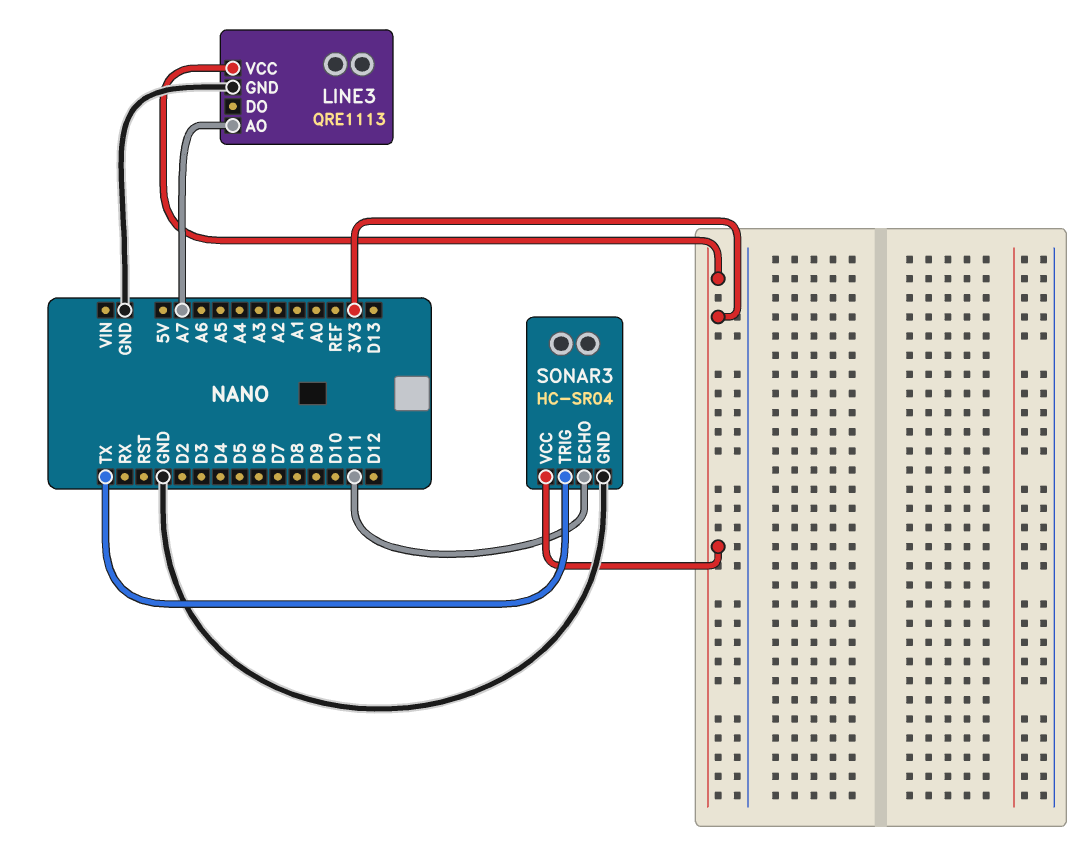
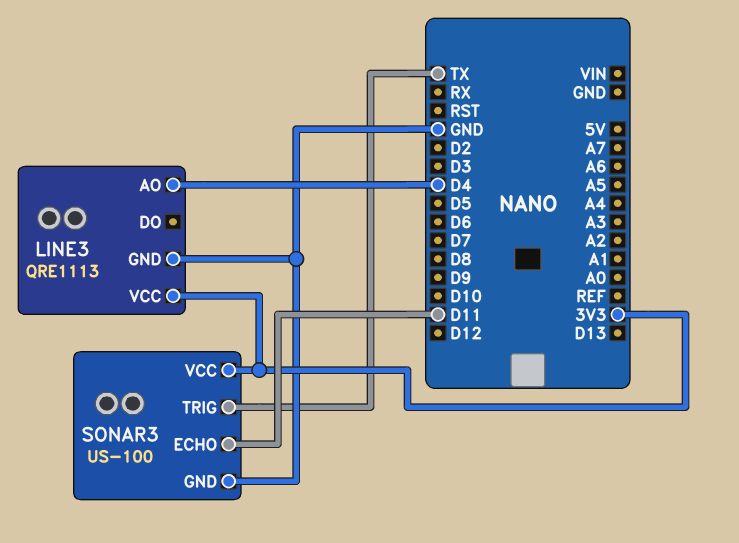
LINE3 pin AO: A7 -> D4
SONAR3: HC-SR04 -> US-100

